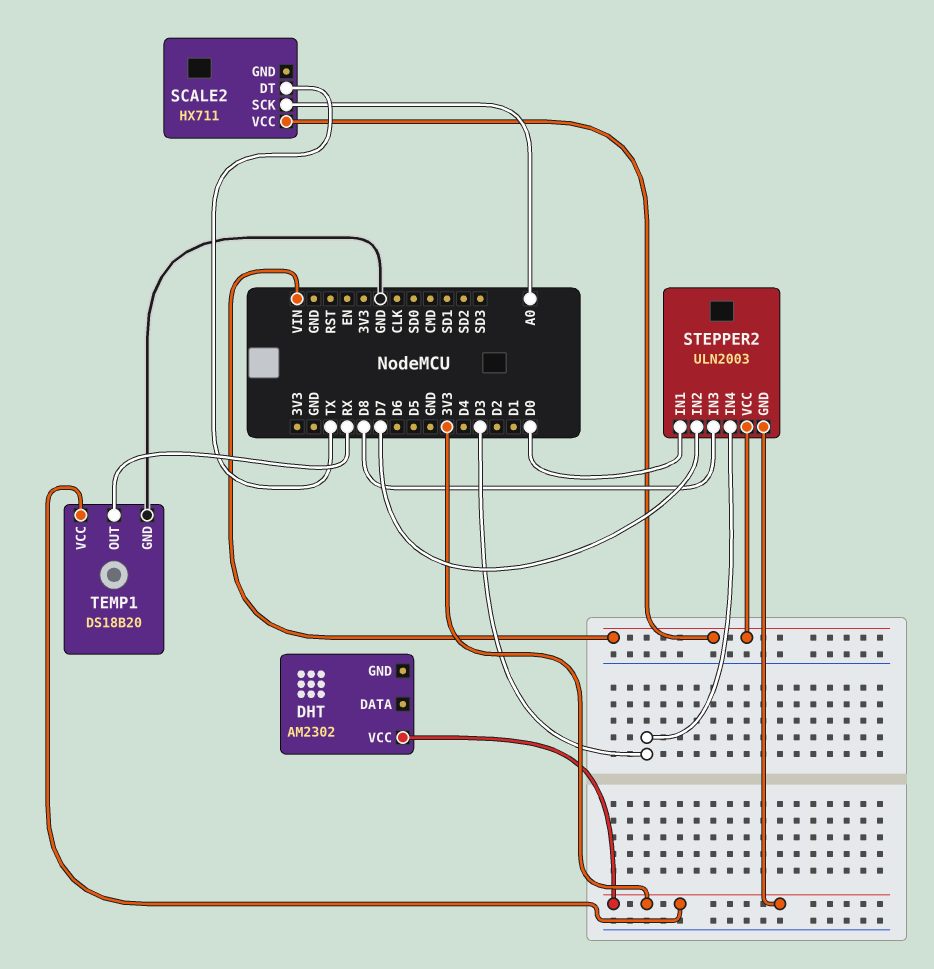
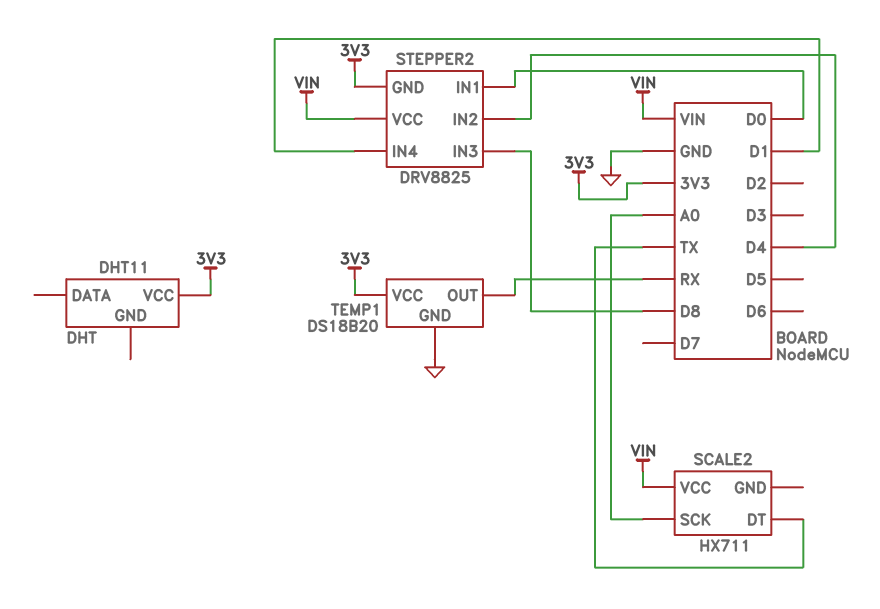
DHT: AM2302 -> DHT11
STEPPER2: ULN2003 -> DRV8825
STEPPER2 pin IN2: D7 -> D4
STEPPER2 pin IN4: D3 -> D1

